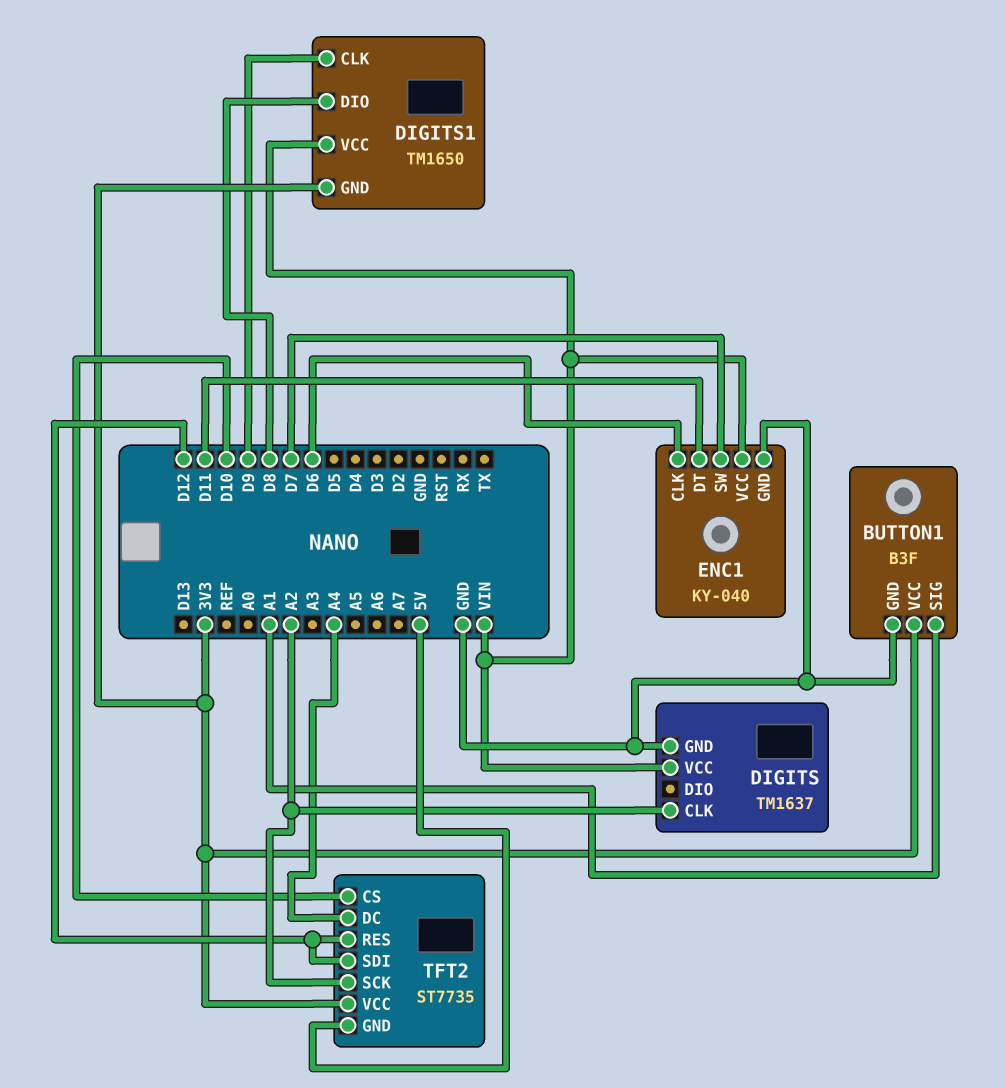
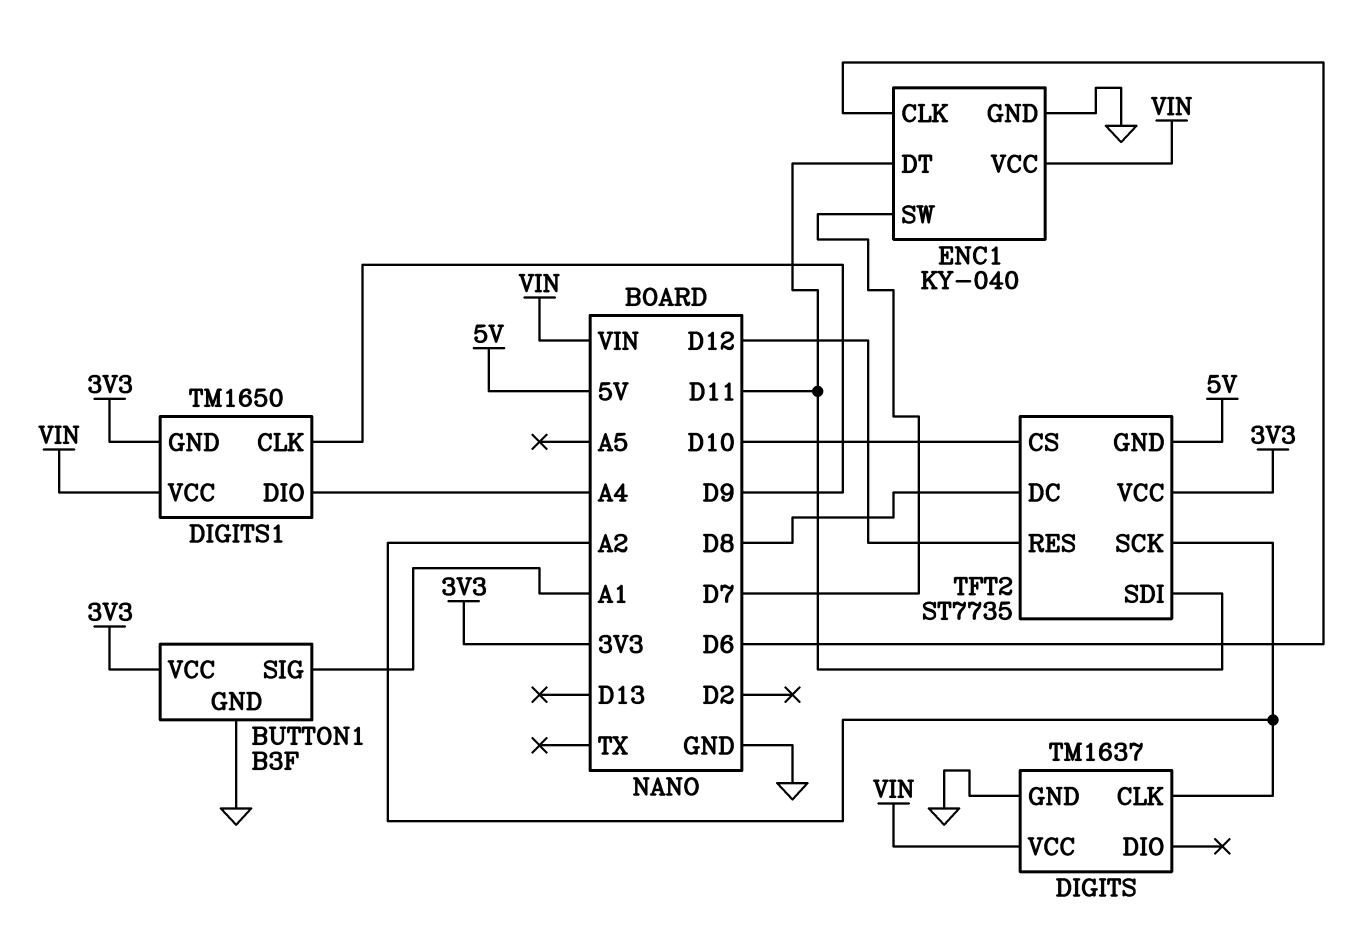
DIGITS1 pin DIO: D8 -> A4
TFT2 pin DC: A4 -> D8
TFT2 pin SDI: D12 -> D11

